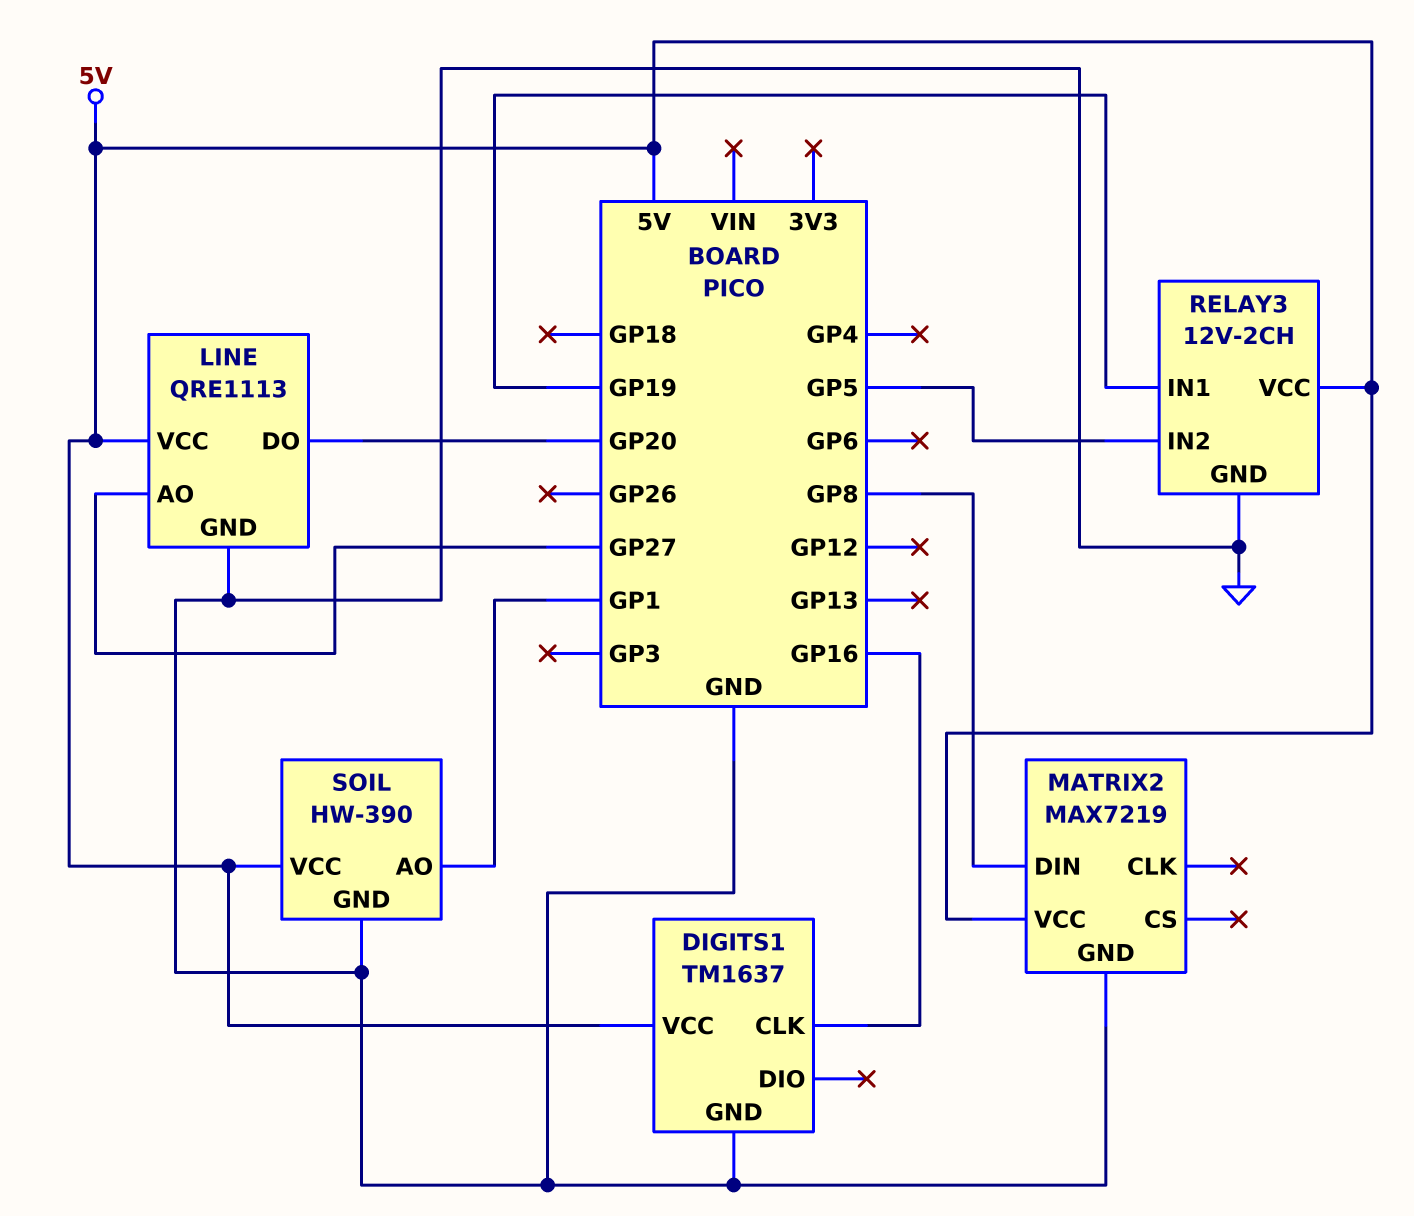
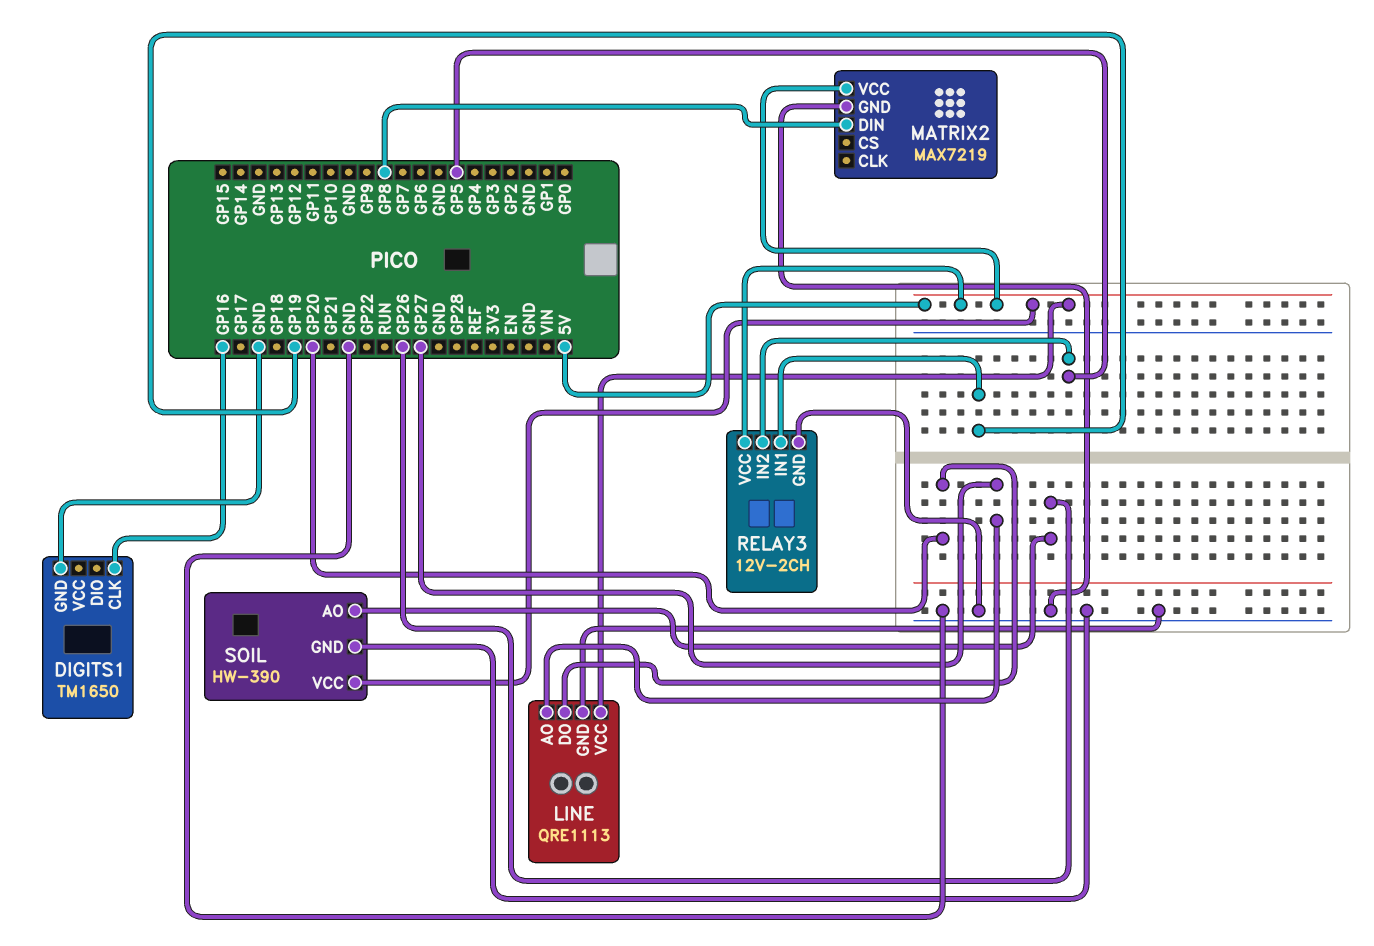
DIGITS1: TM1637 -> TM1650
DIGITS1 pin VCC: 5V -> none
SOIL pin AO: GP1 -> GP26

